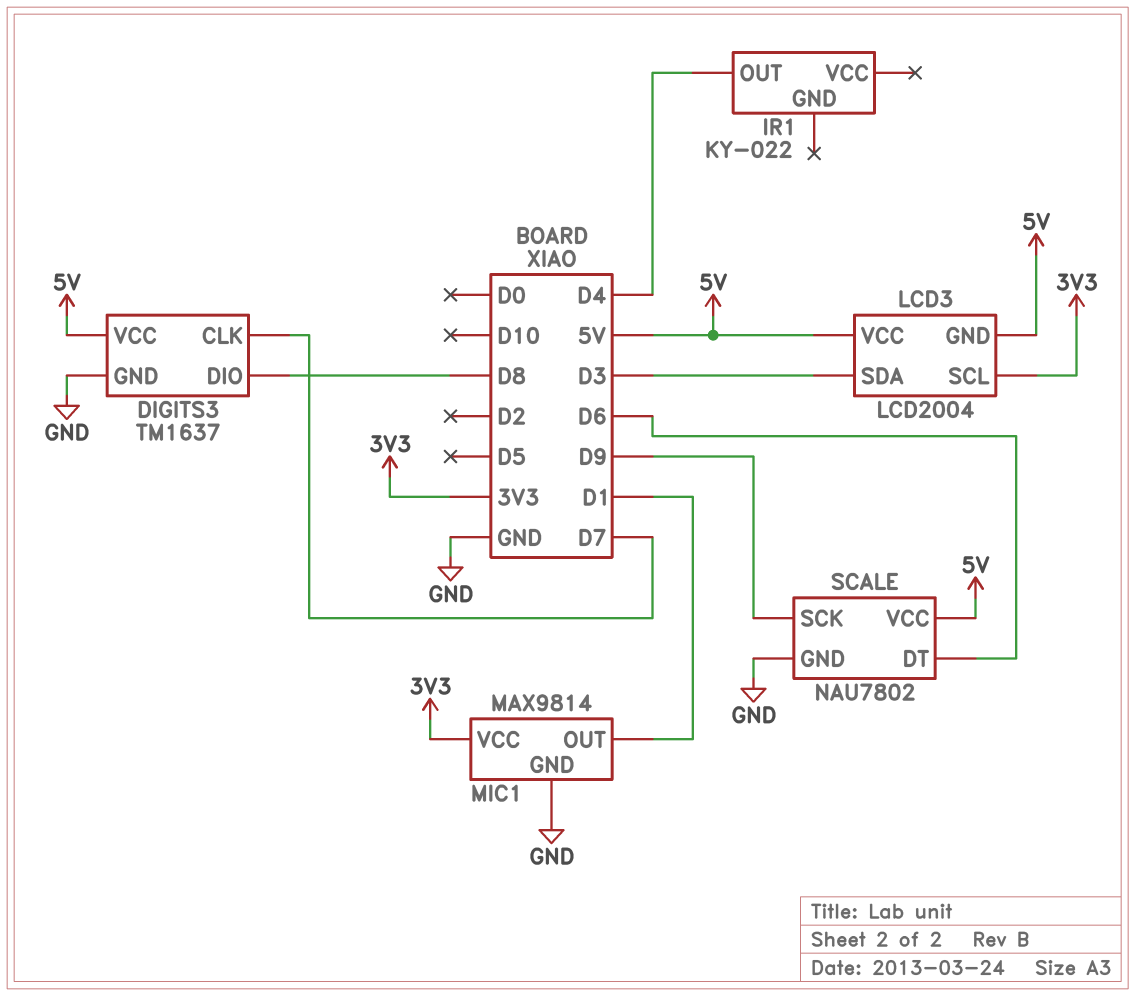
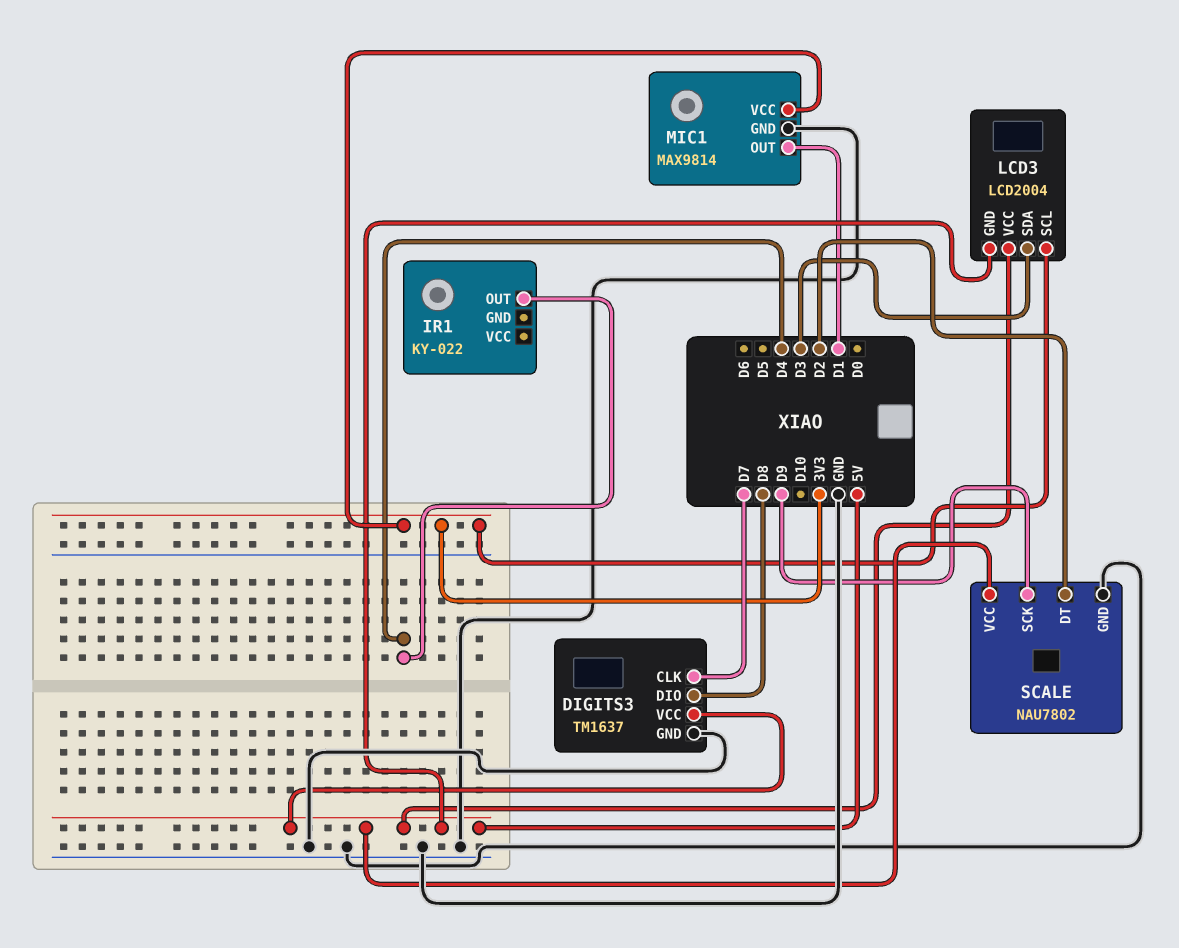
SCALE pin DT: D6 -> D2

